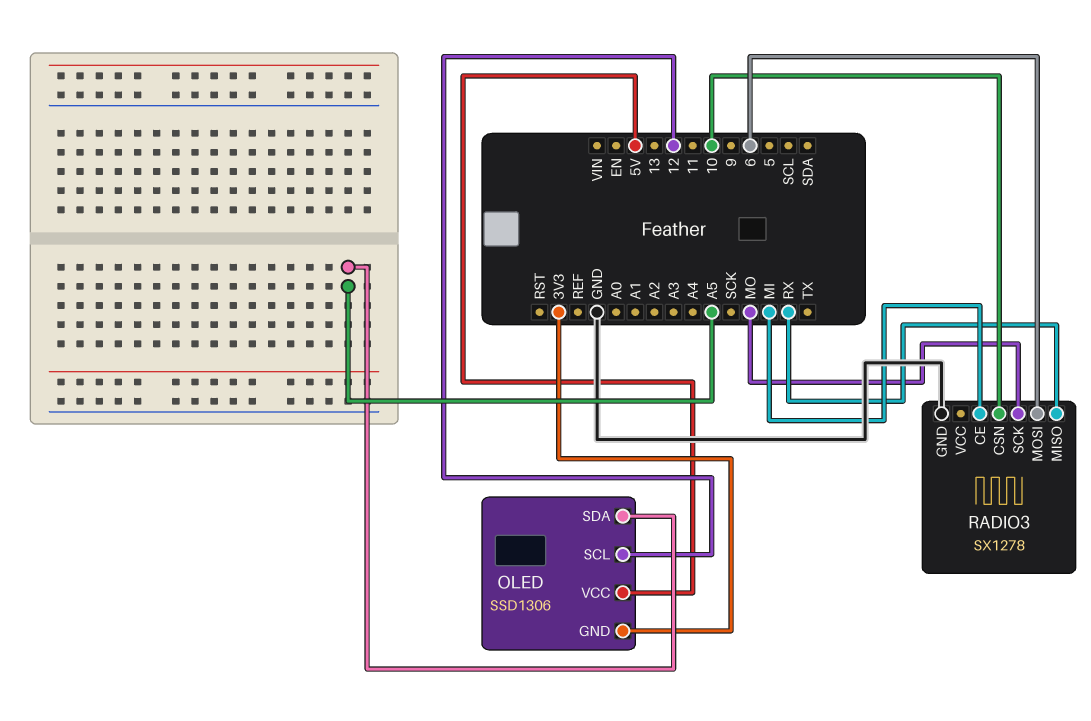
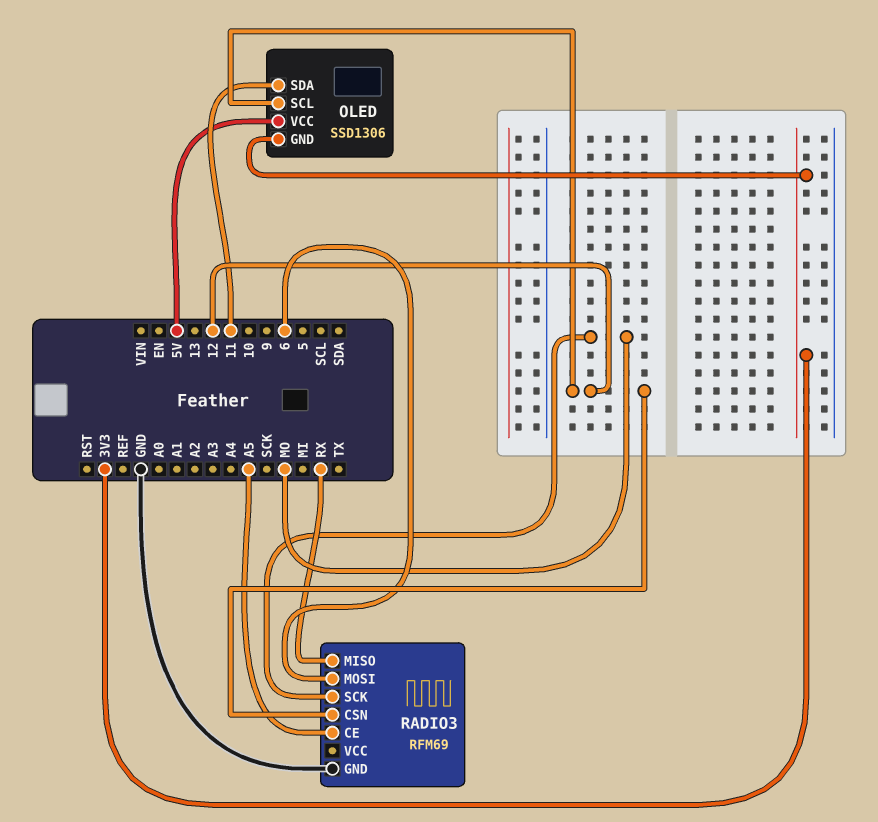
OLED pin SDA: A5 -> 11
RADIO3: SX1278 -> RFM69
RADIO3 pin CE: MI -> A5
RADIO3 pin CSN: 10 -> 12

